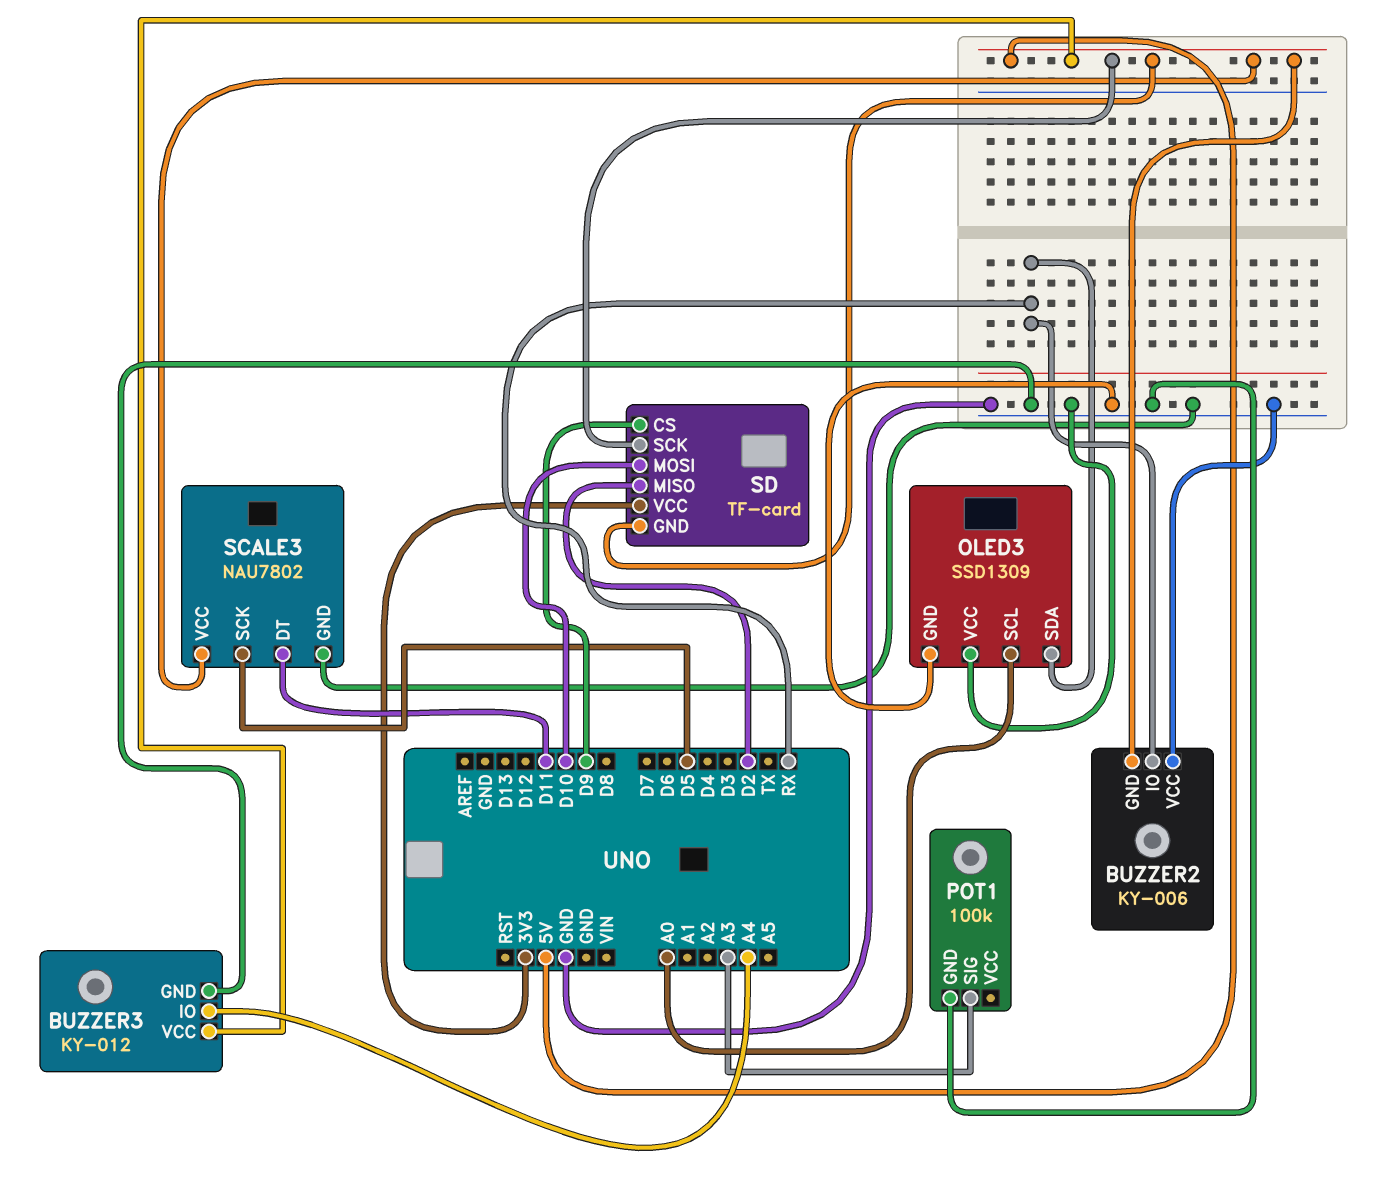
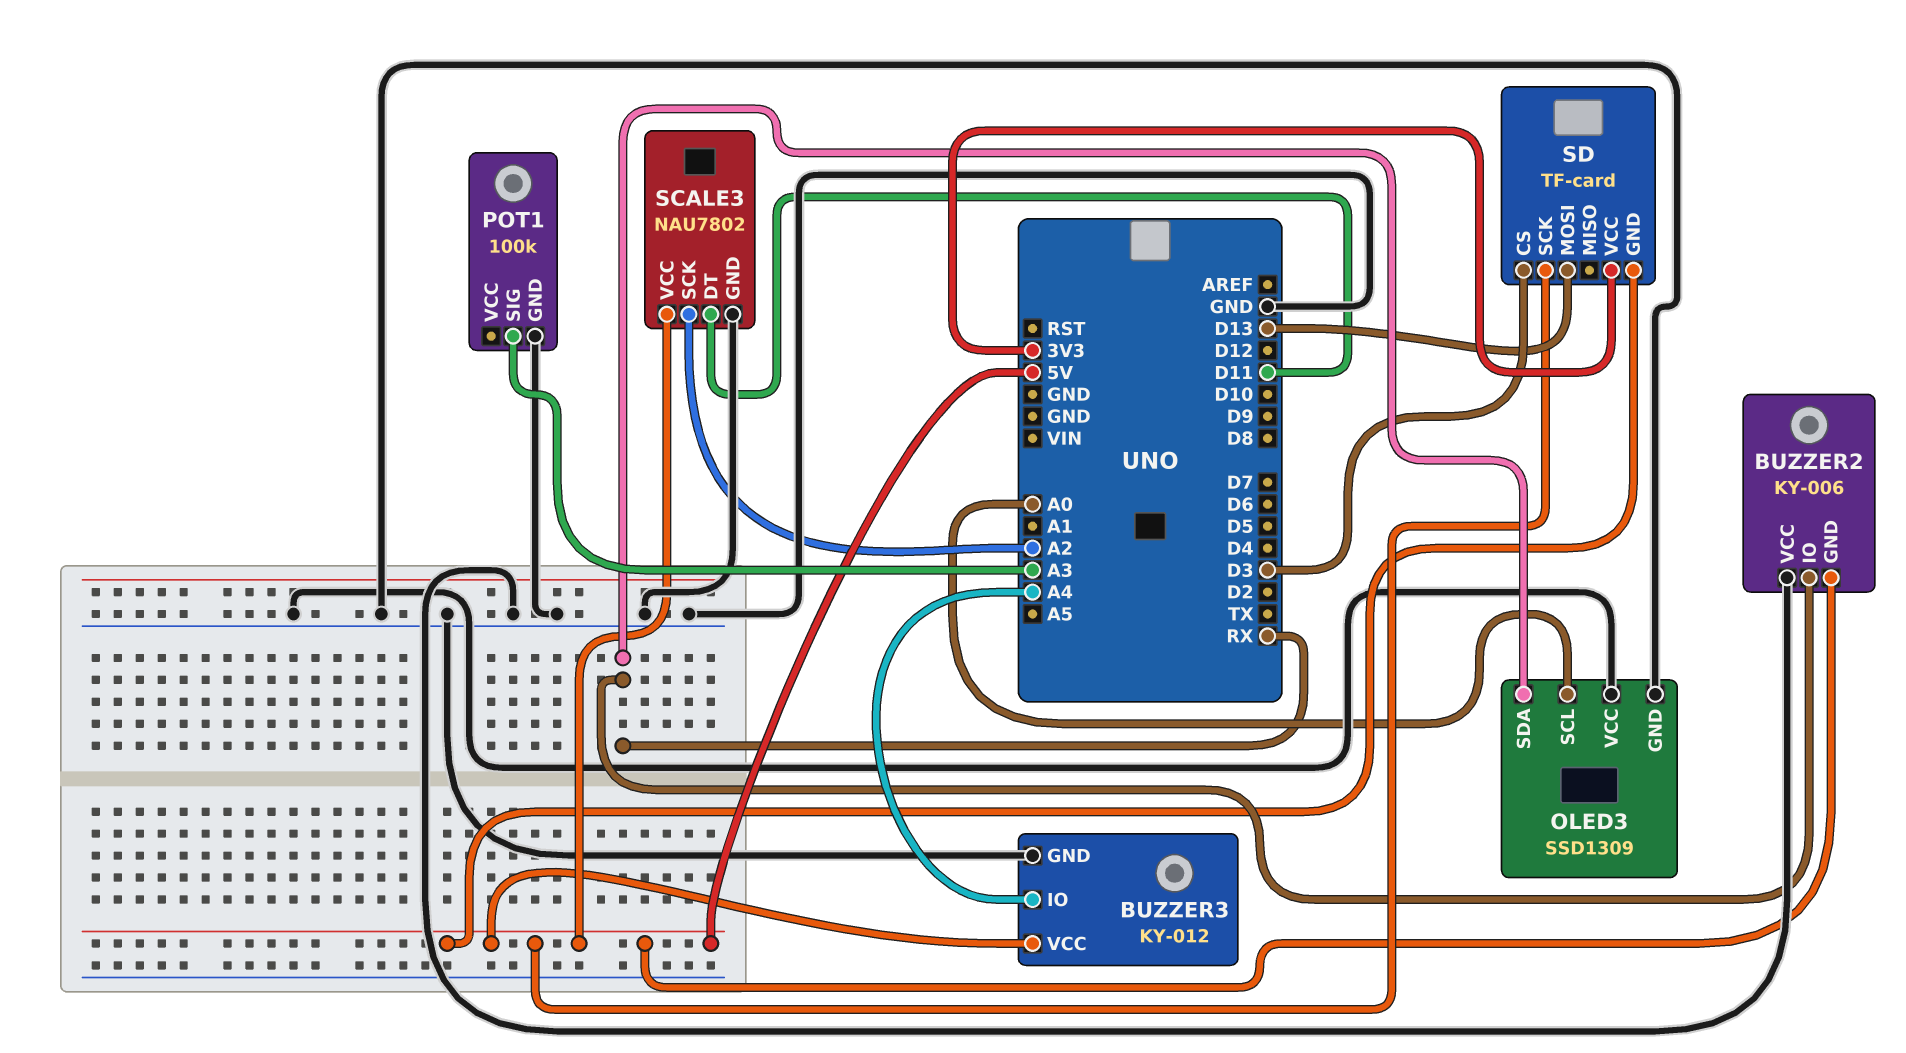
SCALE3 pin SCK: D5 -> A2
SD pin CS: D9 -> D3
SD pin MISO: D2 -> none
SD pin MOSI: D10 -> D13

